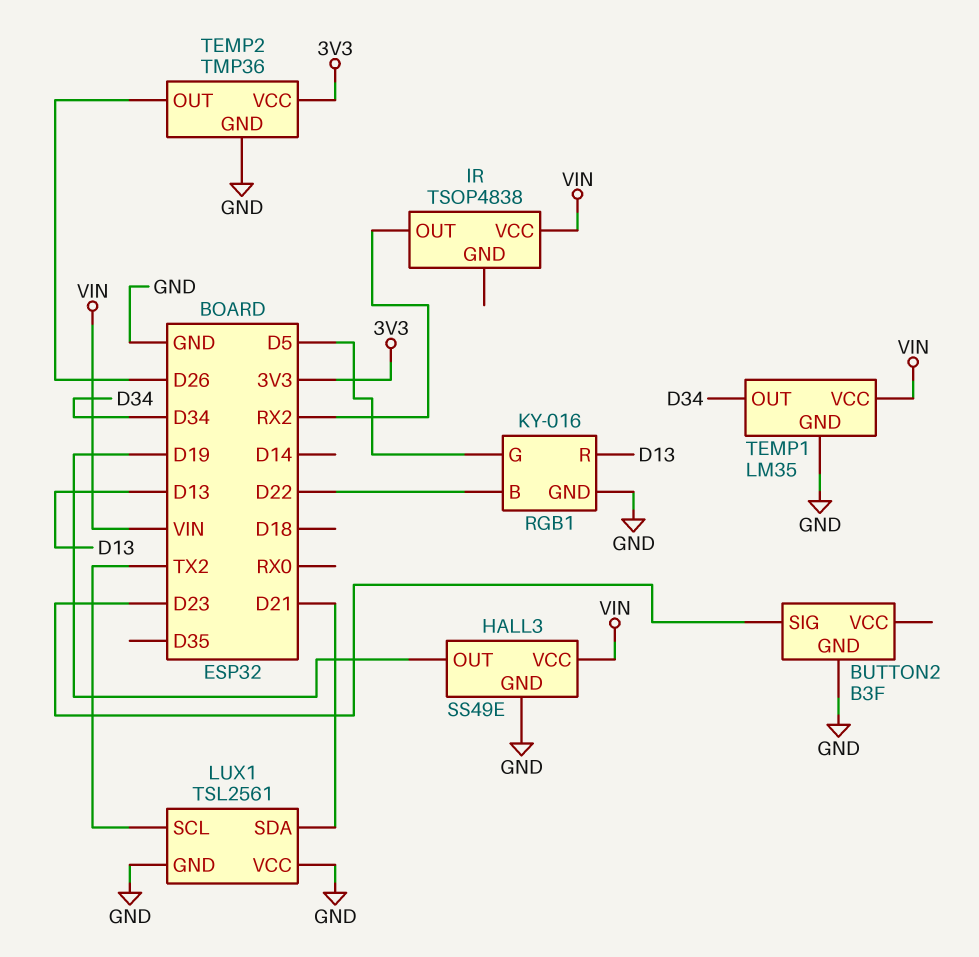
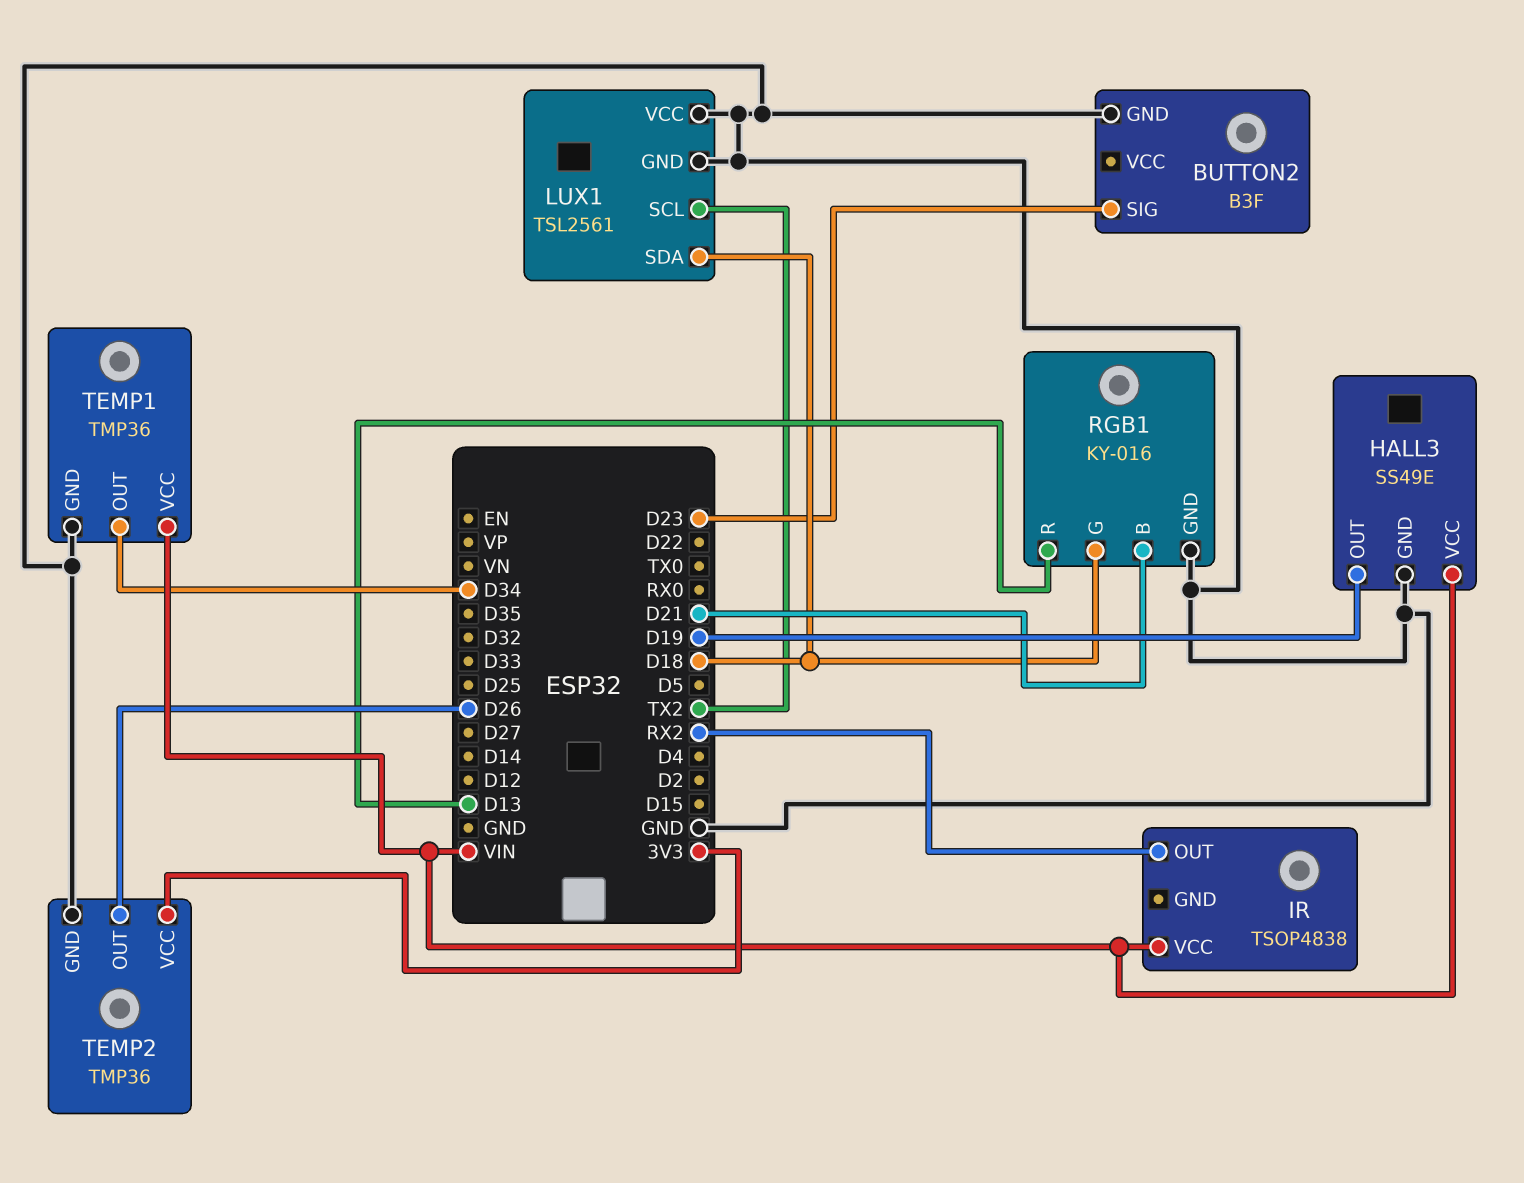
LUX1 pin SDA: D21 -> D18
RGB1 pin B: D22 -> D21
RGB1 pin G: D5 -> D18
TEMP1: LM35 -> TMP36

